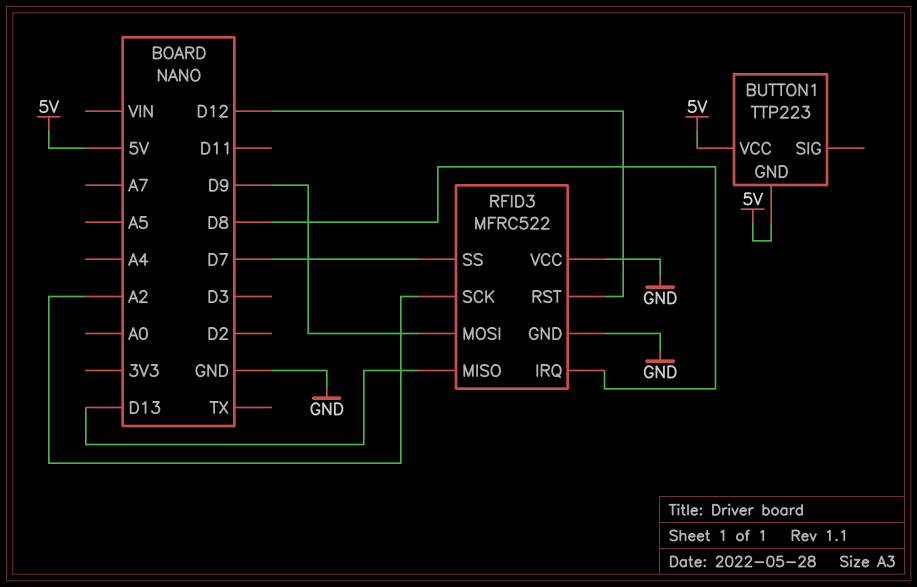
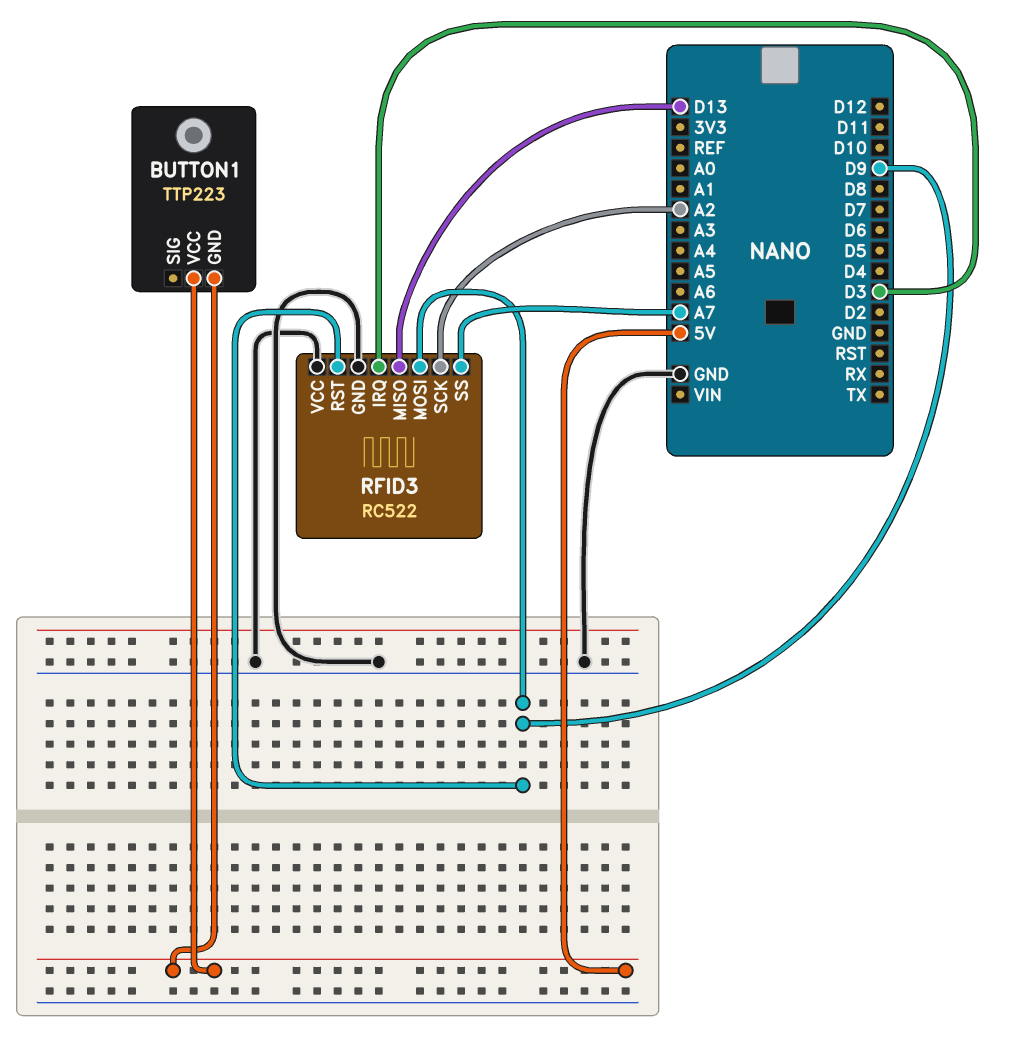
RFID3: MFRC522 -> RC522
RFID3 pin IRQ: D8 -> D3
RFID3 pin RST: D12 -> D9
RFID3 pin SS: D7 -> A7

